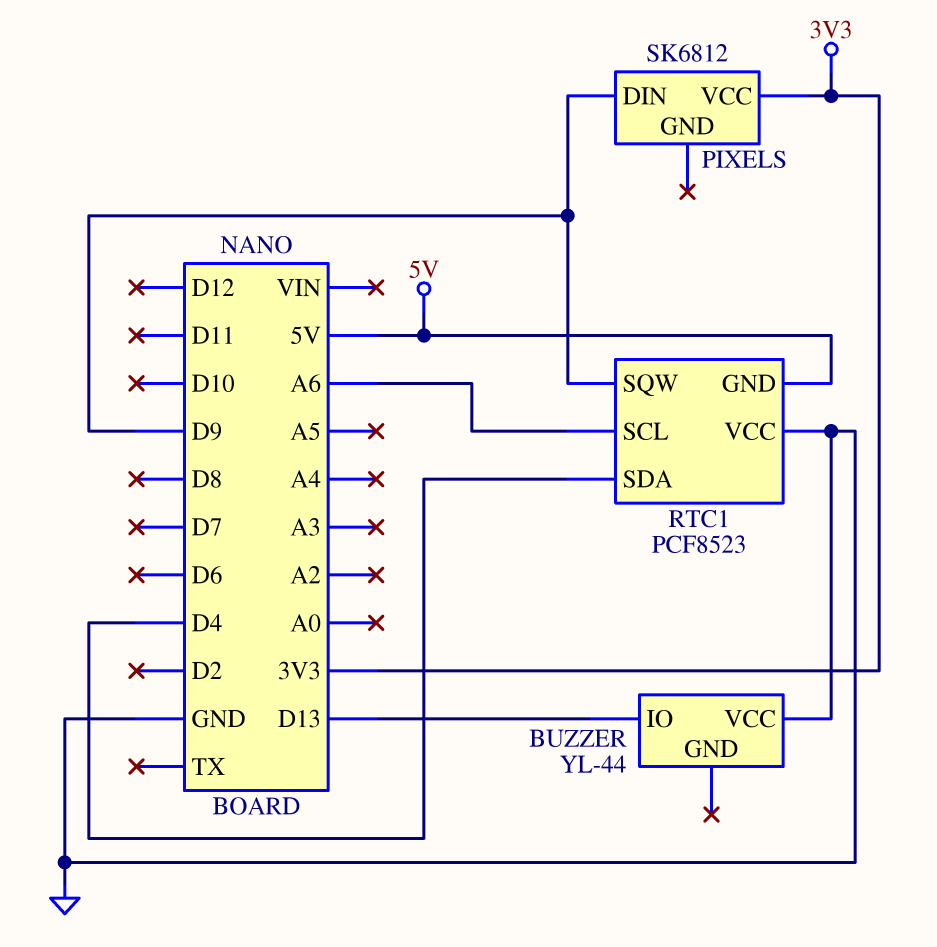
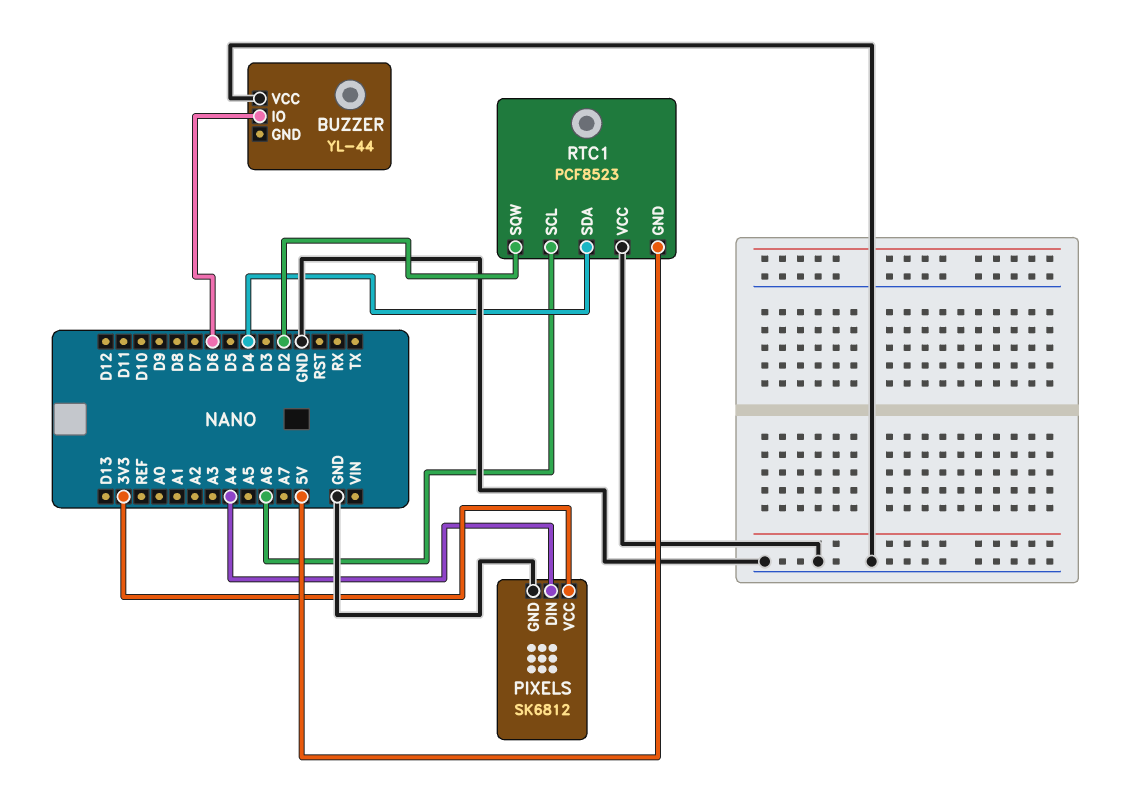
BUZZER pin IO: D13 -> D6
PIXELS pin DIN: D9 -> A4
PIXELS pin GND: none -> GND
RTC1 pin SQW: D9 -> D2

